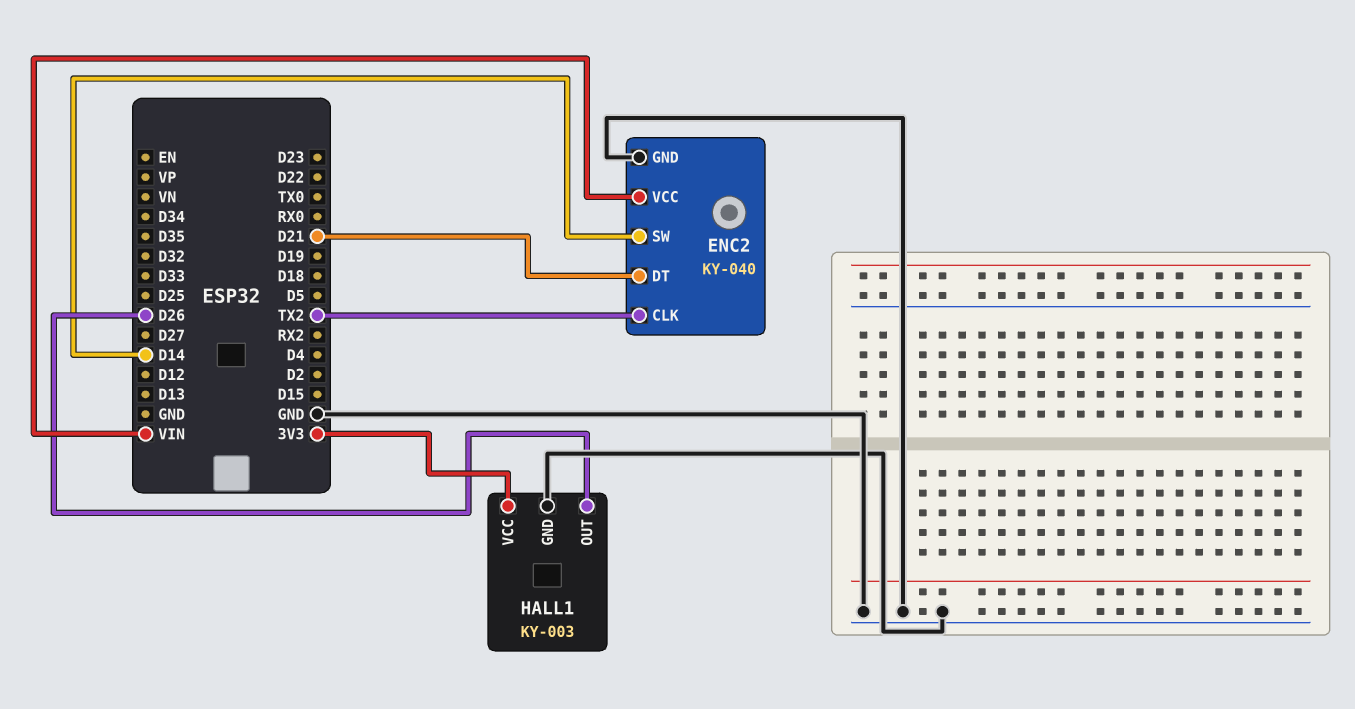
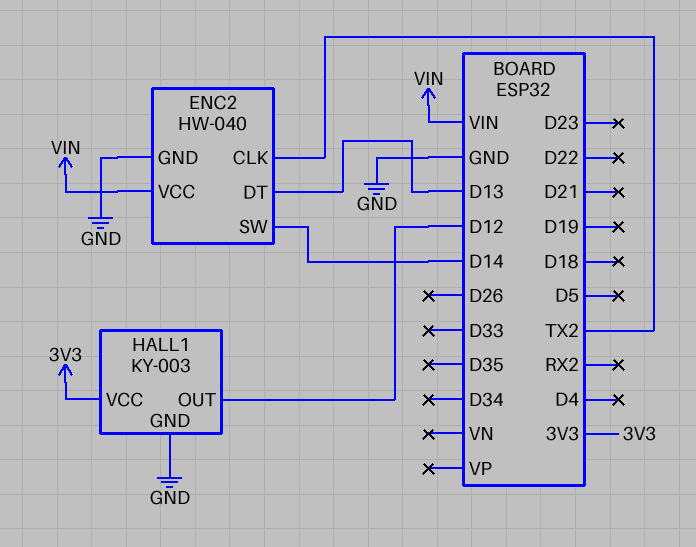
ENC2: KY-040 -> HW-040
ENC2 pin DT: D21 -> D13
HALL1 pin OUT: D26 -> D12

